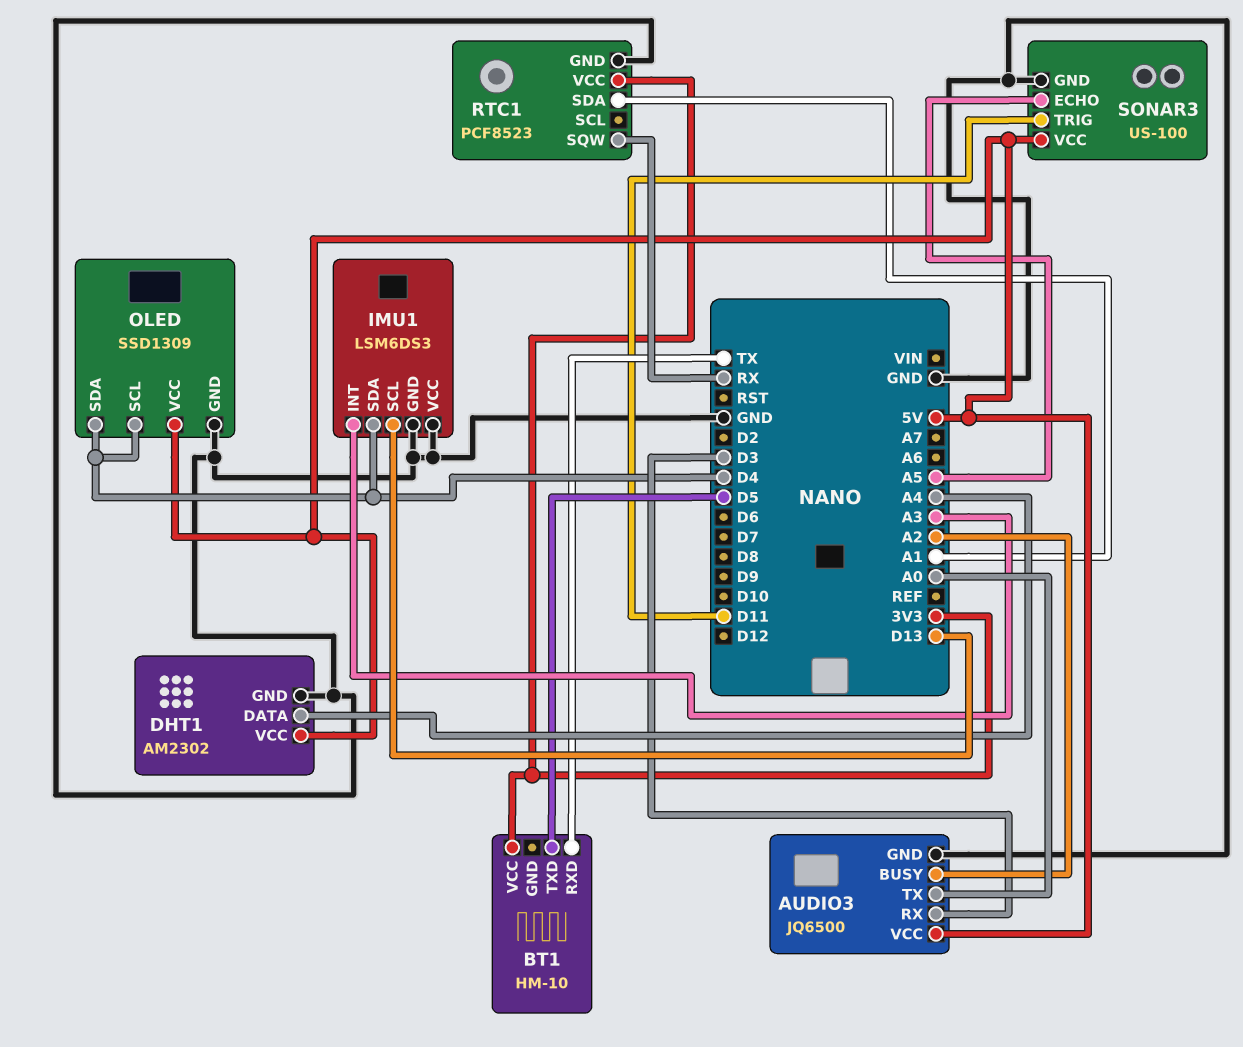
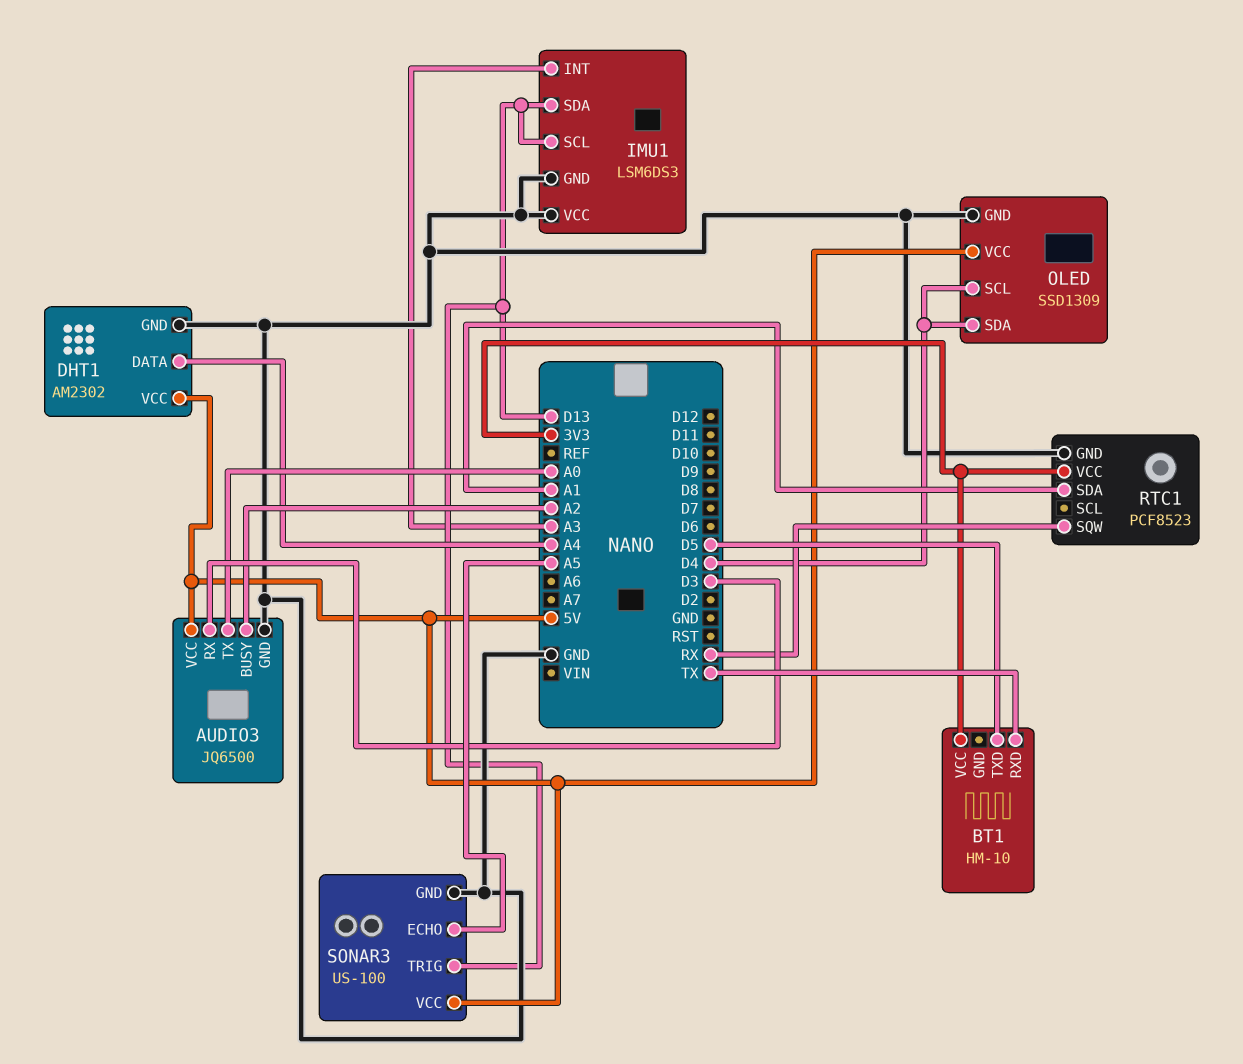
IMU1 pin SDA: D4 -> D13
SONAR3 pin TRIG: D11 -> D13

